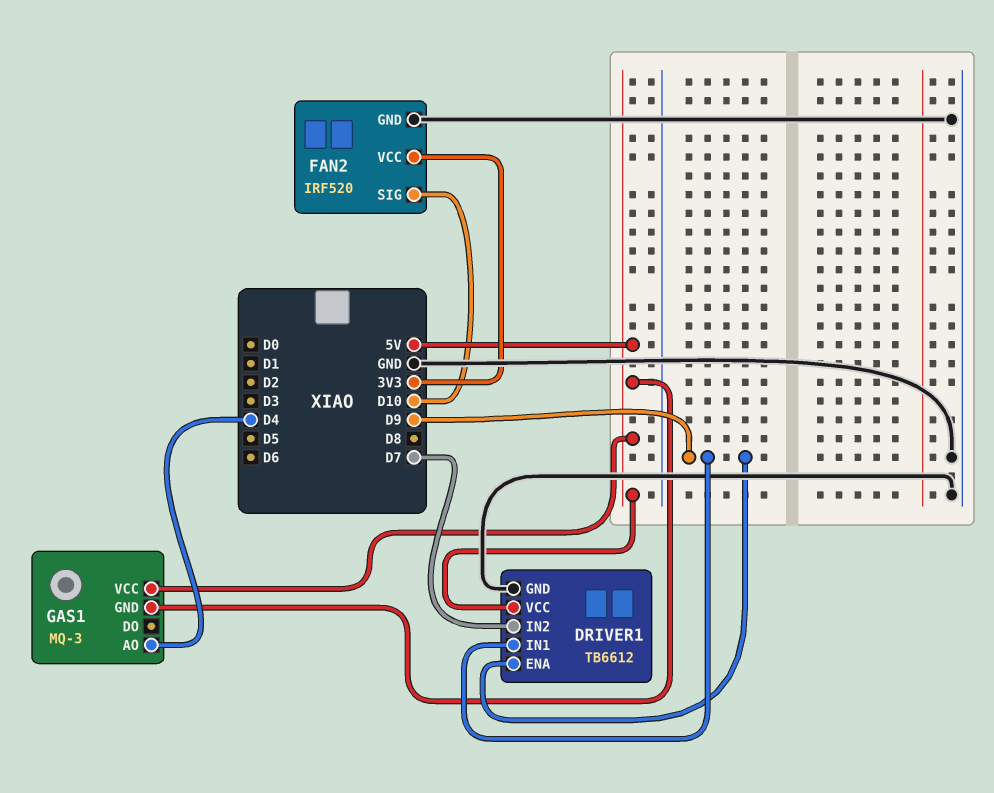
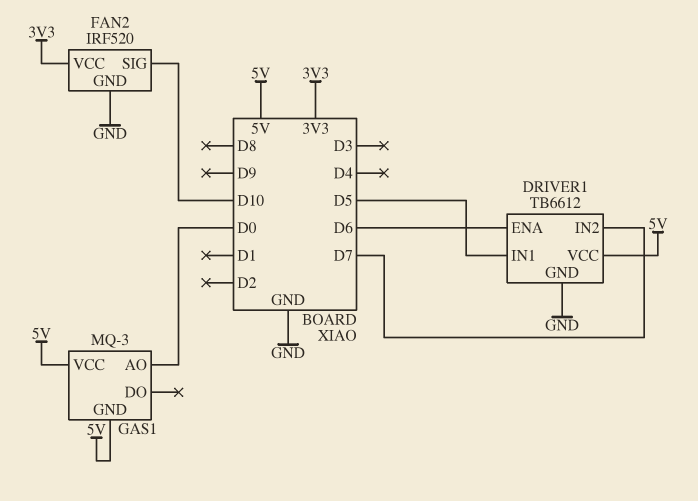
DRIVER1 pin ENA: D9 -> D6
DRIVER1 pin IN1: D9 -> D5
GAS1 pin AO: D4 -> D0

